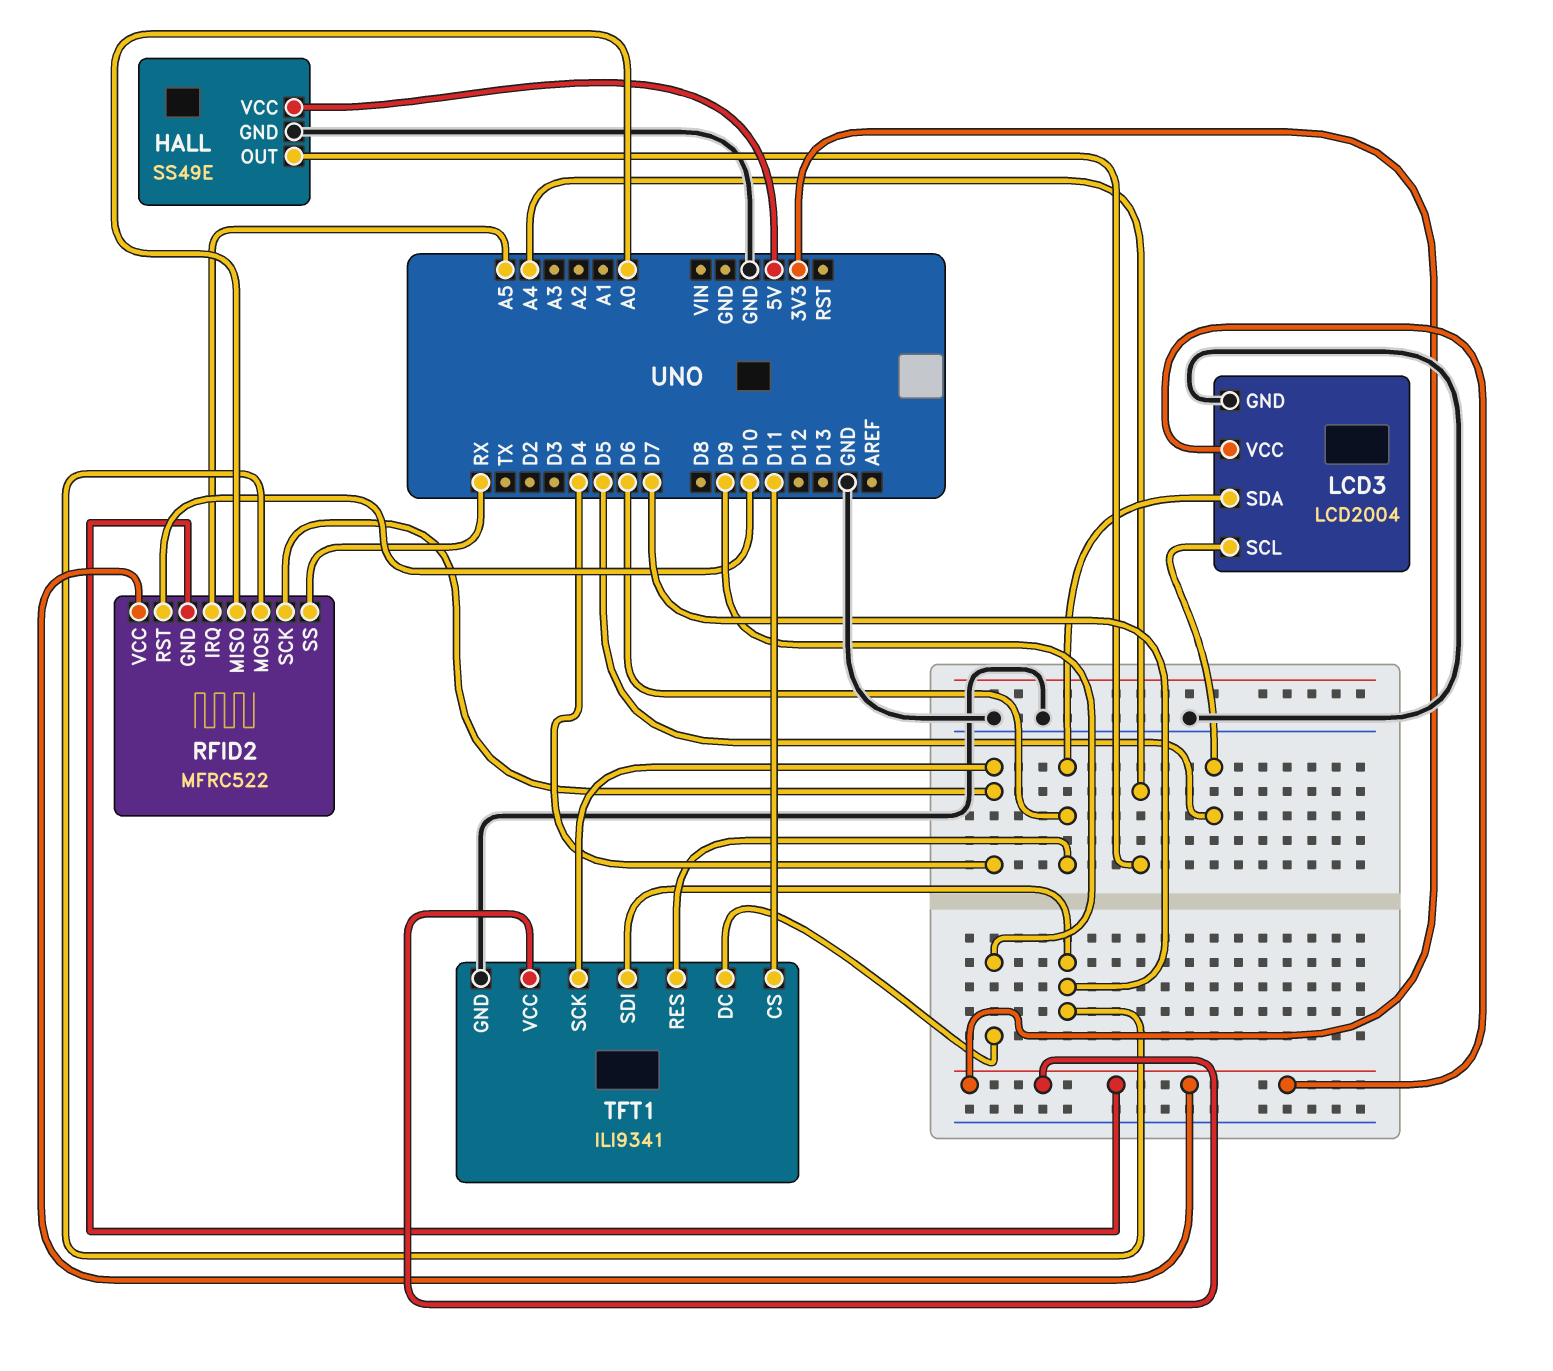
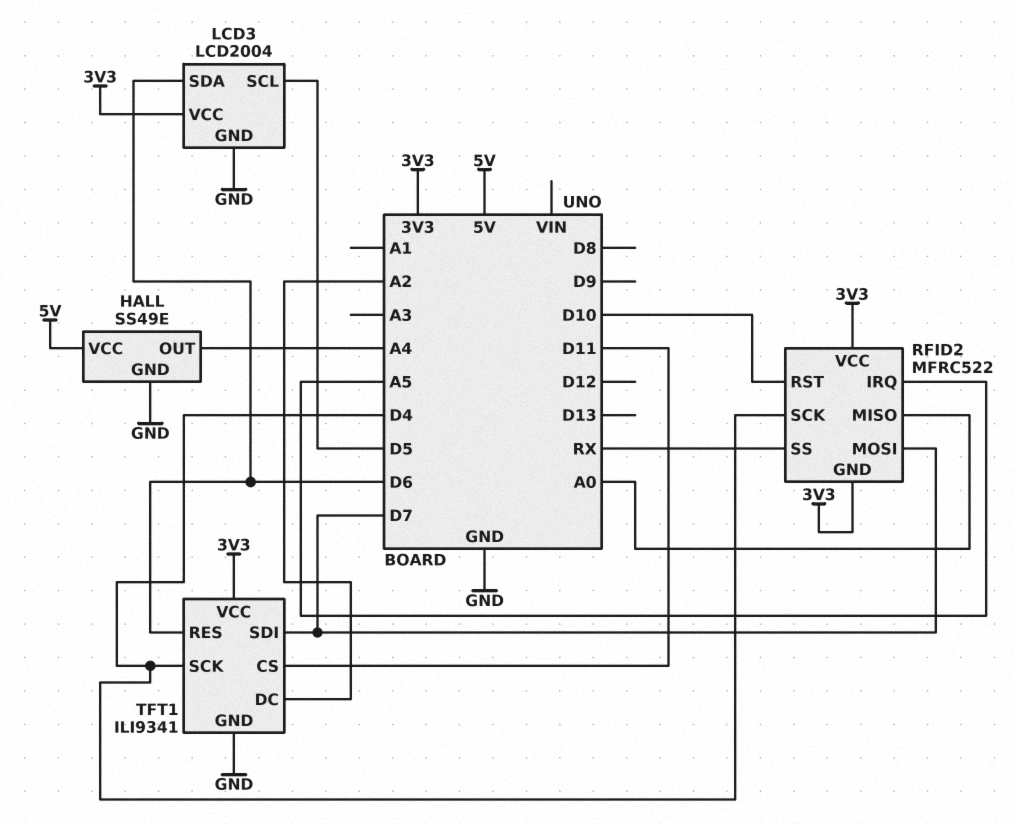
TFT1 pin DC: D9 -> A2

